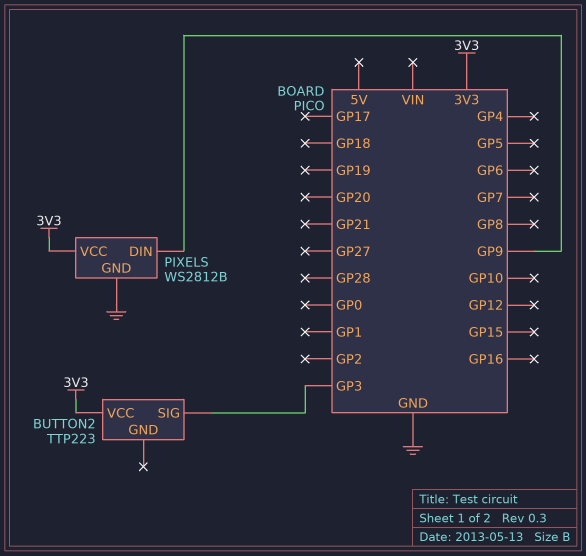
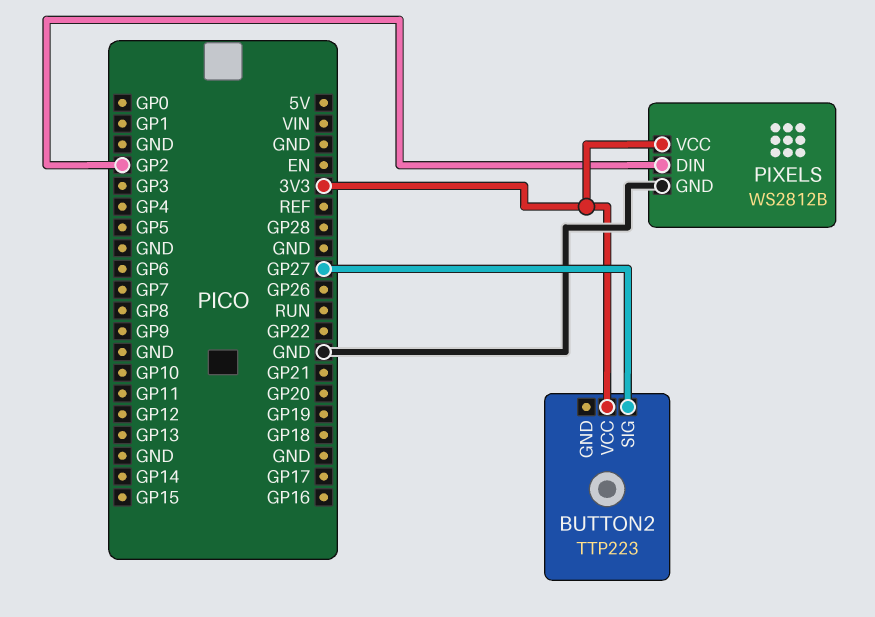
BUTTON2 pin SIG: GP3 -> GP27
PIXELS pin DIN: GP9 -> GP2

